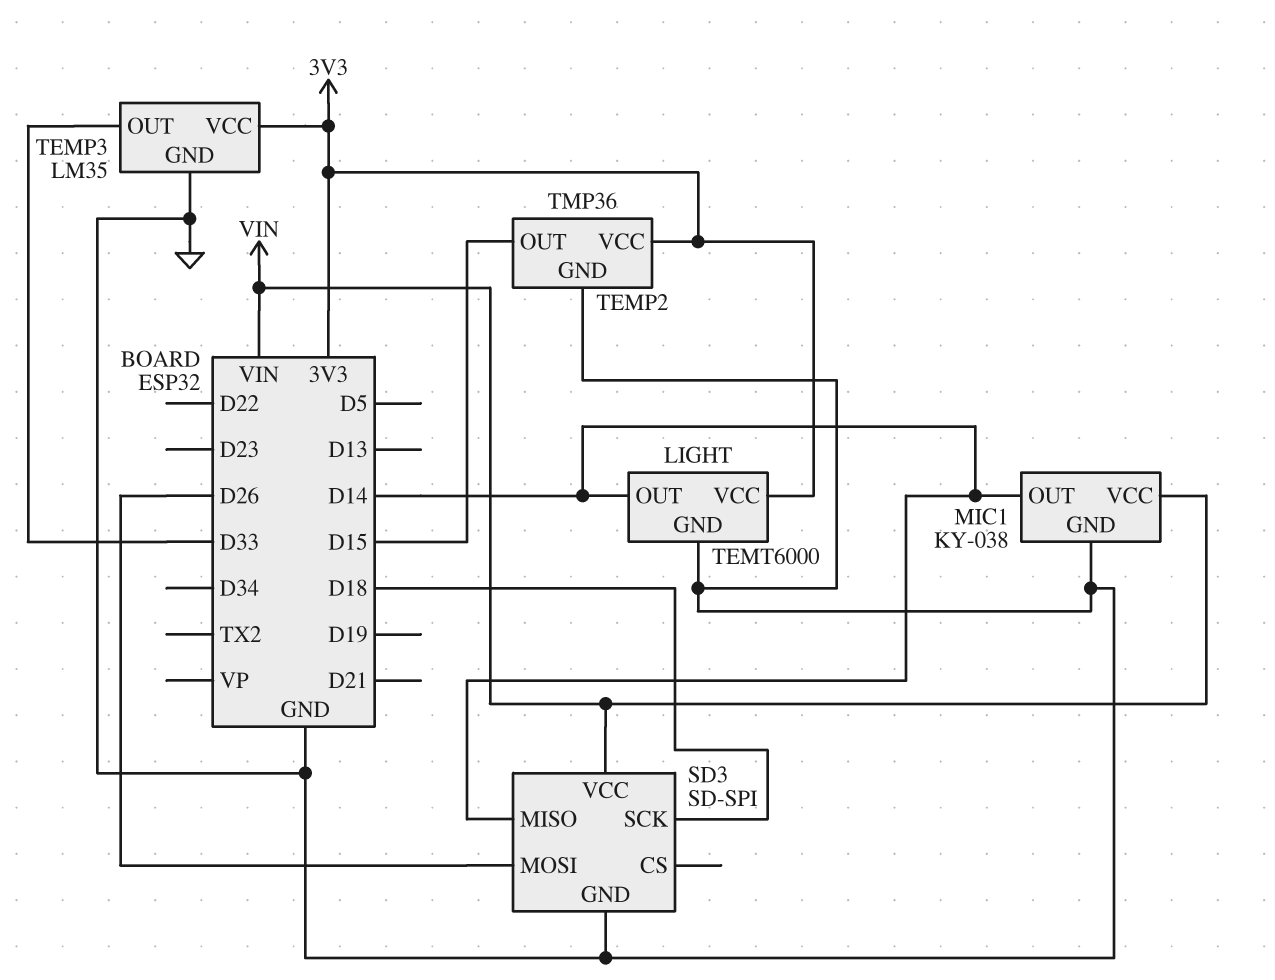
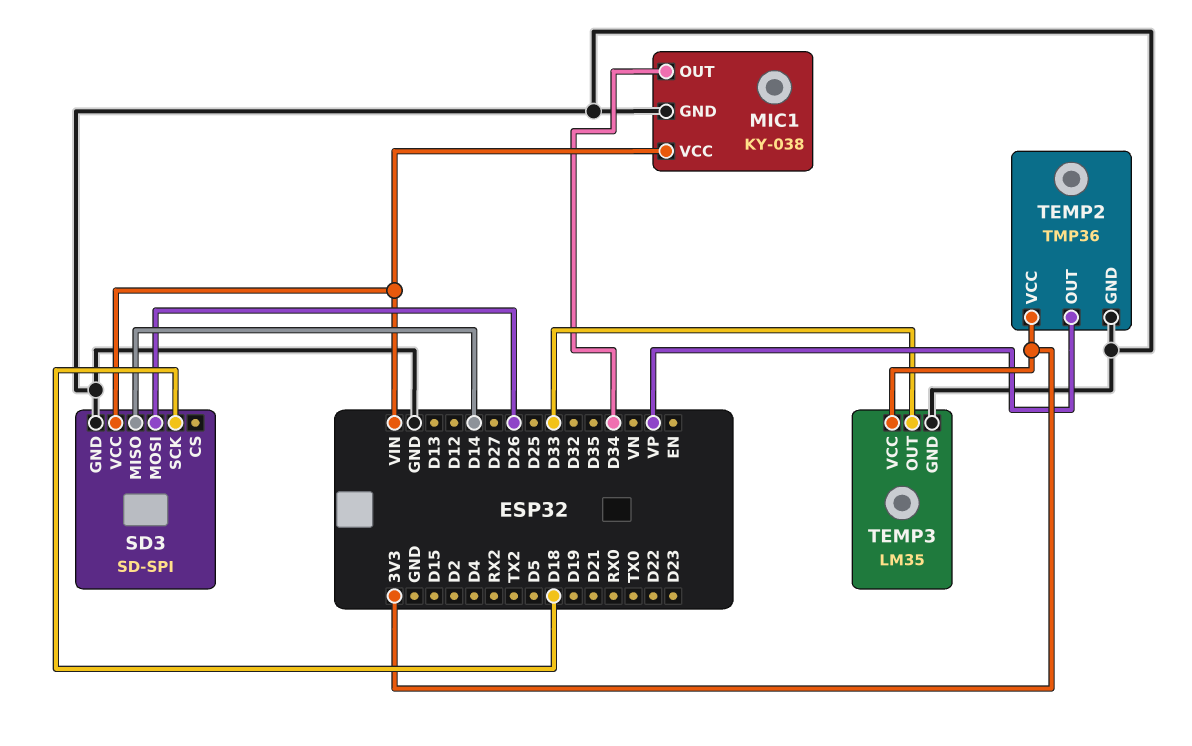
LIGHT: TEMT6000 -> none
LIGHT pin GND: GND -> none
LIGHT pin OUT: D14 -> none
LIGHT pin VCC: 3V3 -> none
MIC1 pin OUT: D14 -> D34
TEMP2 pin OUT: D15 -> VP

